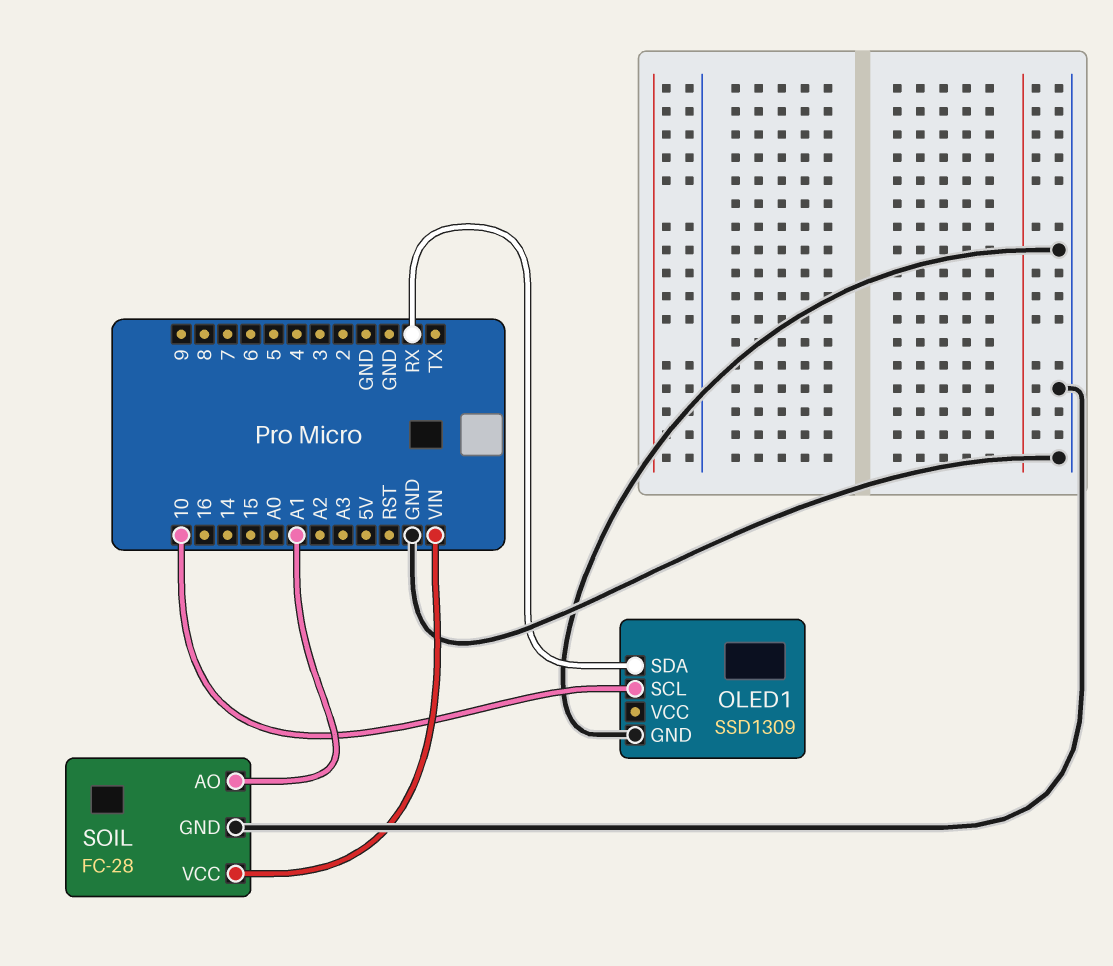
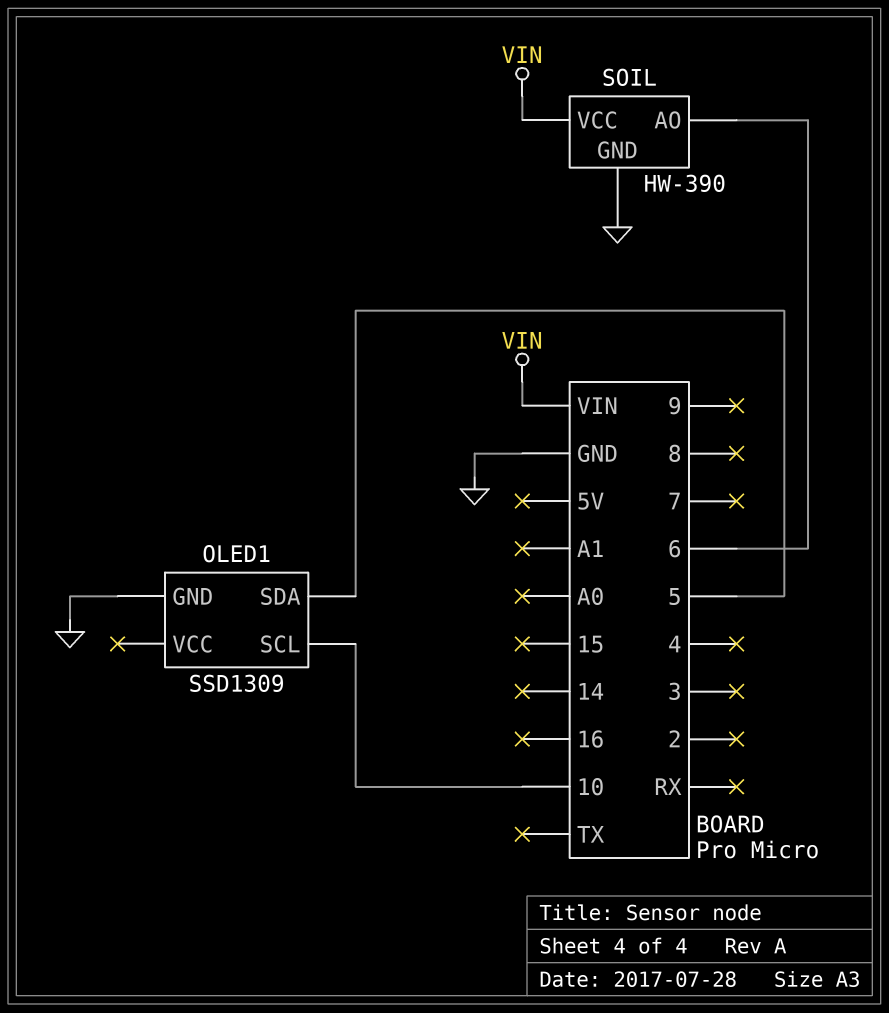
OLED1 pin SDA: RX -> 5
SOIL: FC-28 -> HW-390
SOIL pin AO: A1 -> 6

